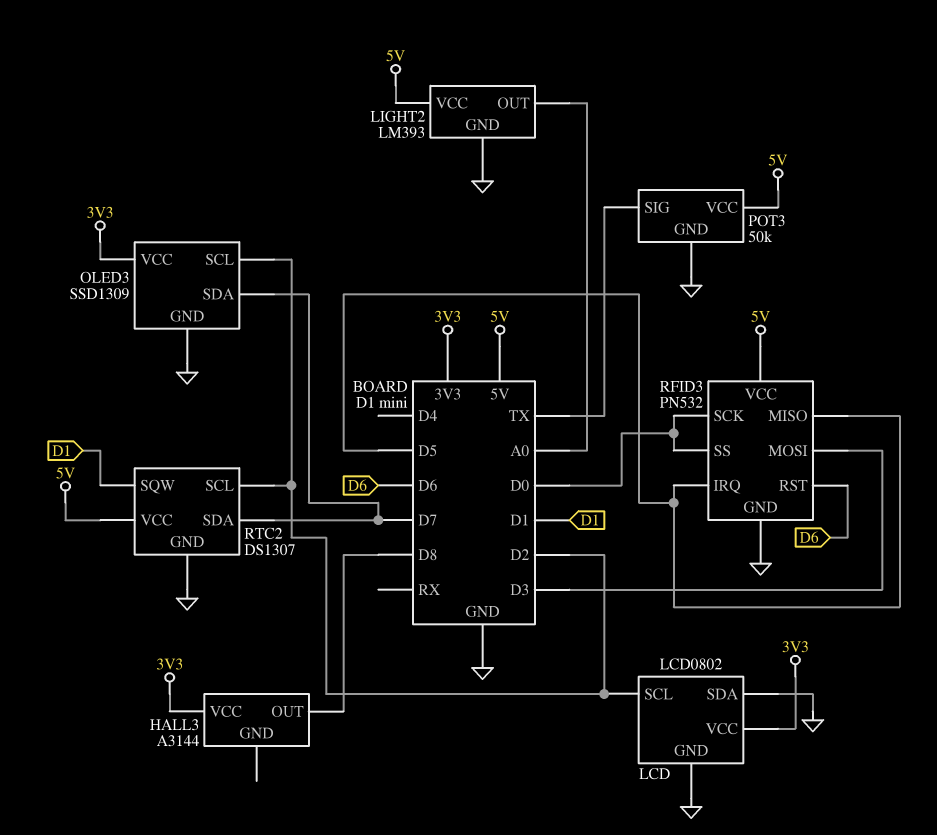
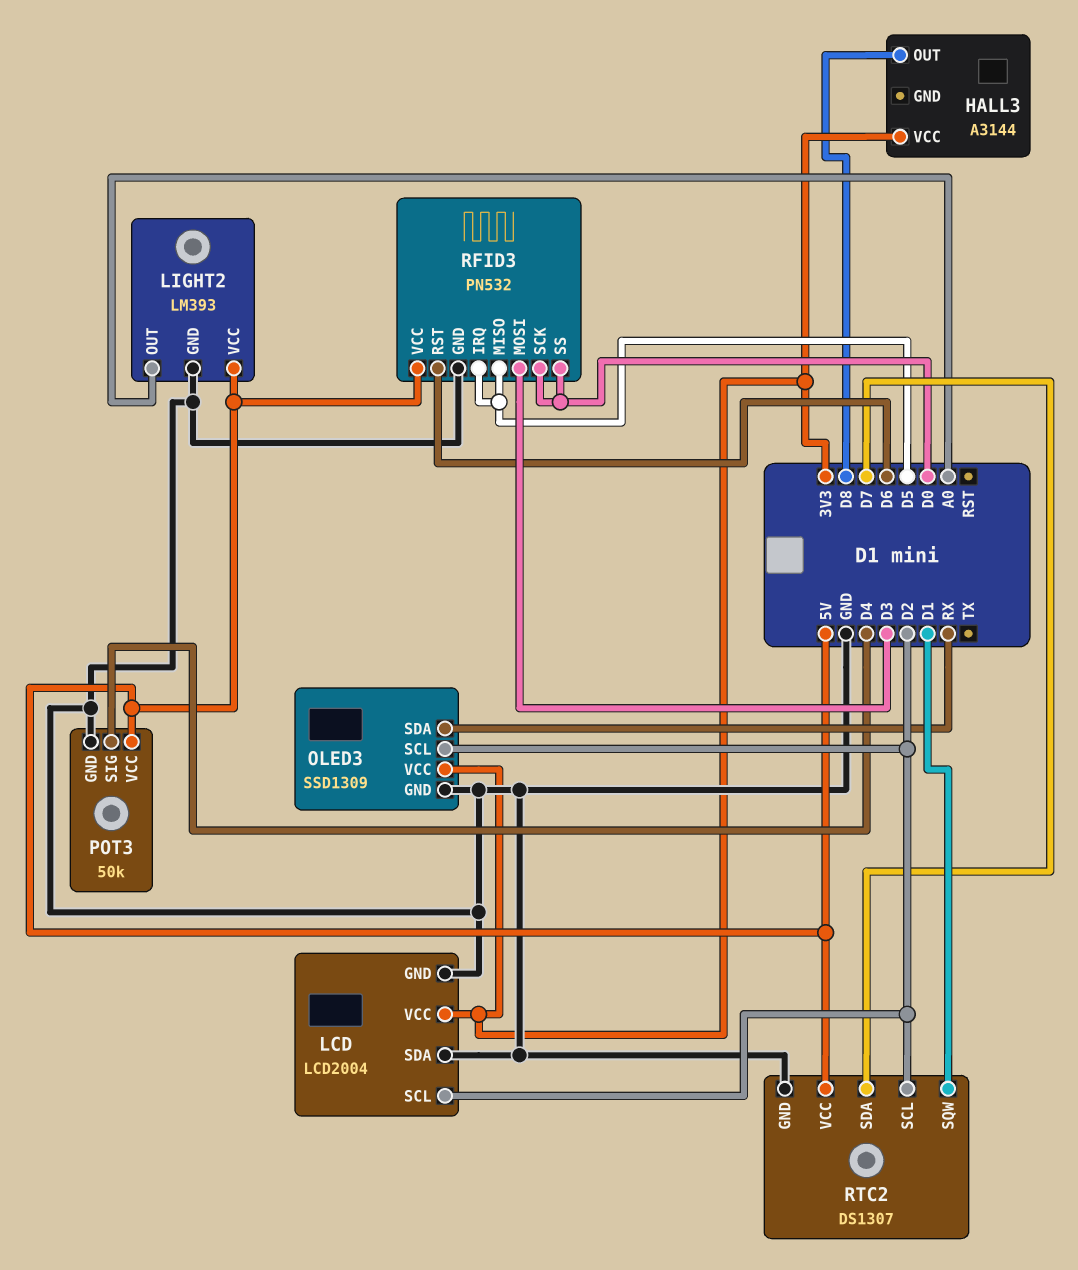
LCD: LCD0802 -> LCD2004
OLED3 pin SDA: D7 -> RX
POT3 pin SIG: TX -> D4

